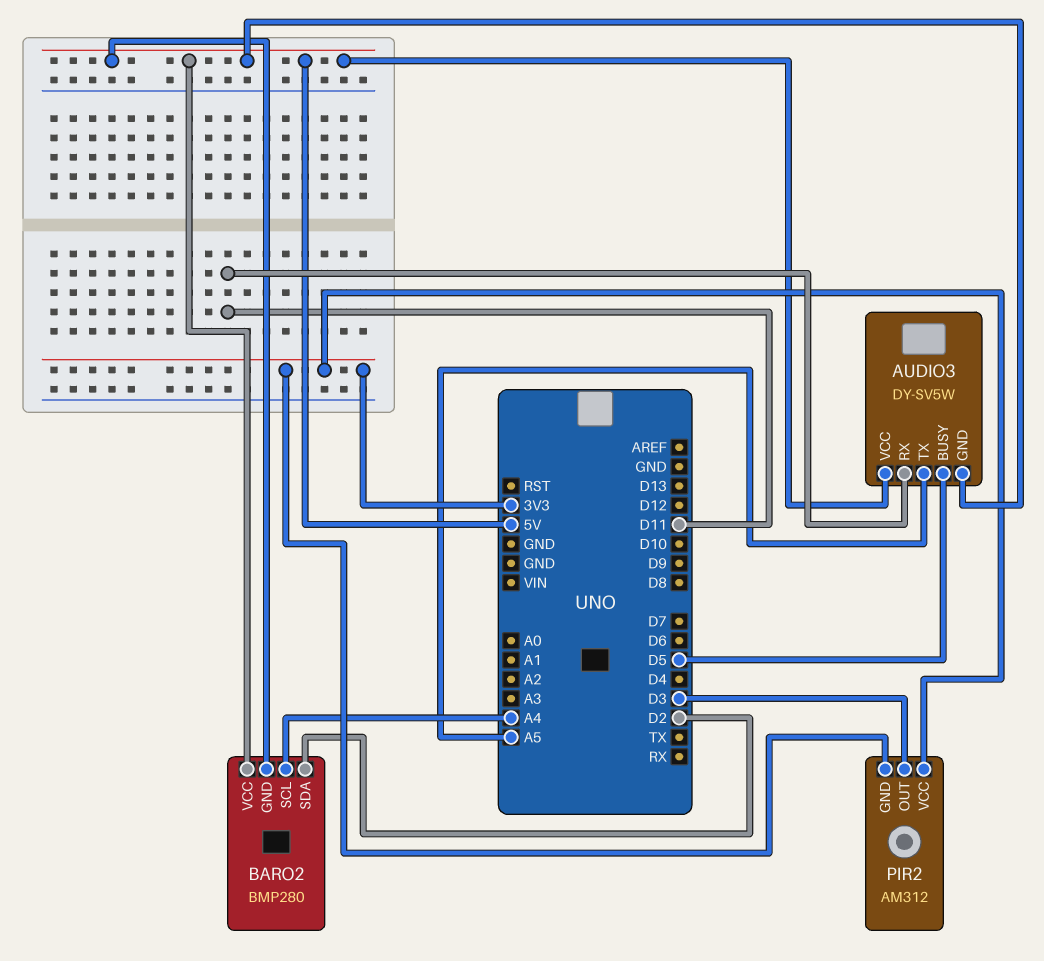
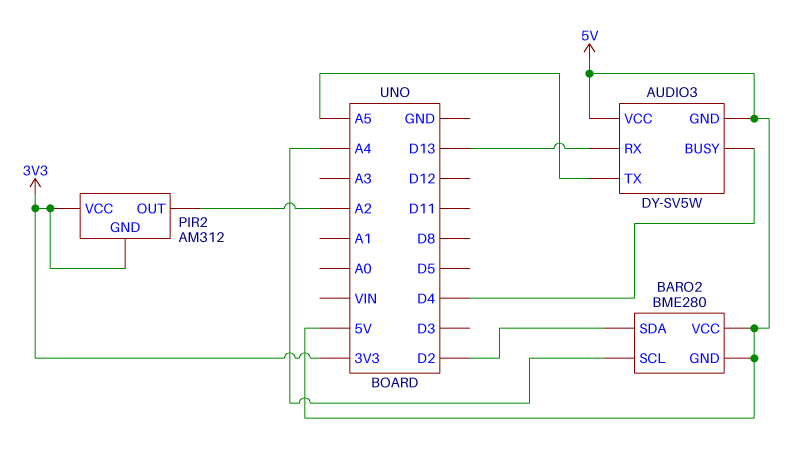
AUDIO3 pin BUSY: D5 -> D4
AUDIO3 pin RX: D11 -> D13
BARO2: BMP280 -> BME280
PIR2 pin OUT: D3 -> A2

